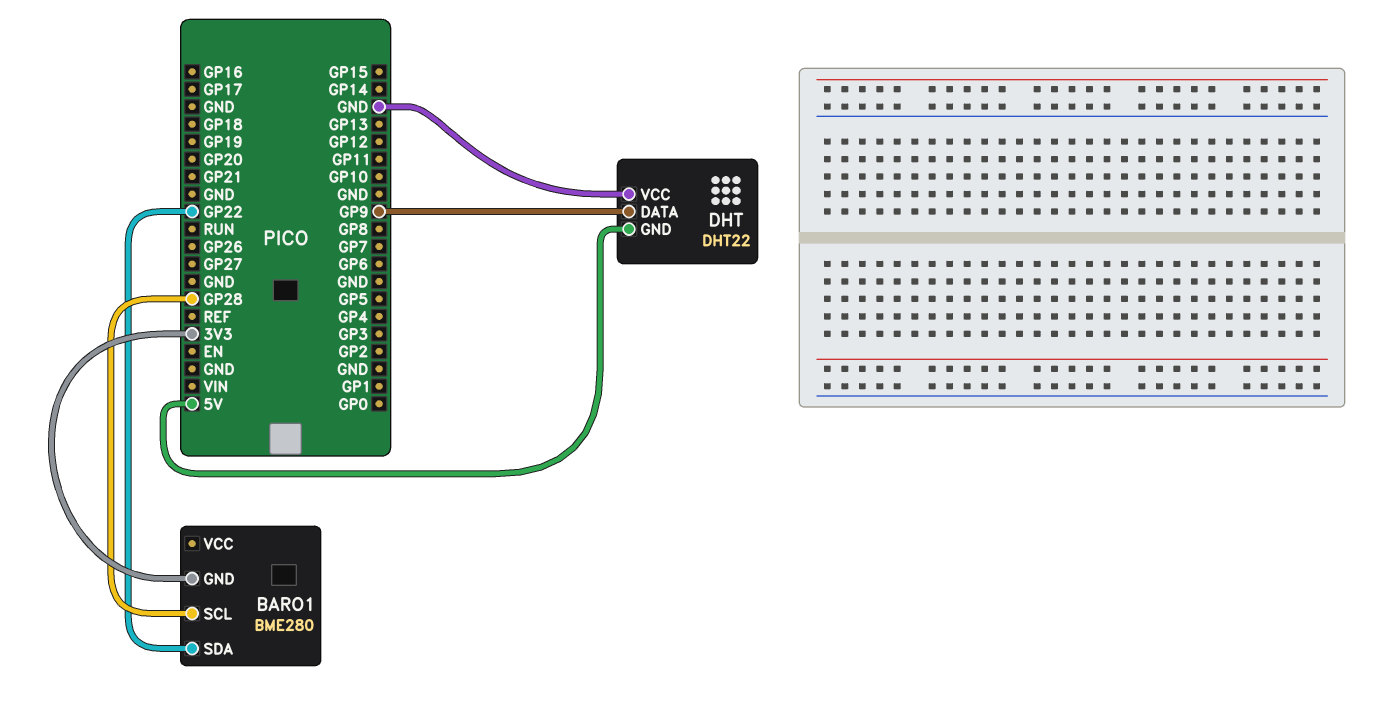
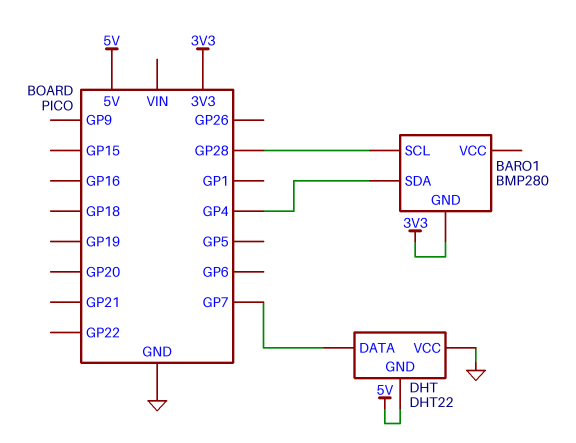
BARO1: BME280 -> BMP280
BARO1 pin SDA: GP22 -> GP4
DHT pin DATA: GP9 -> GP7

